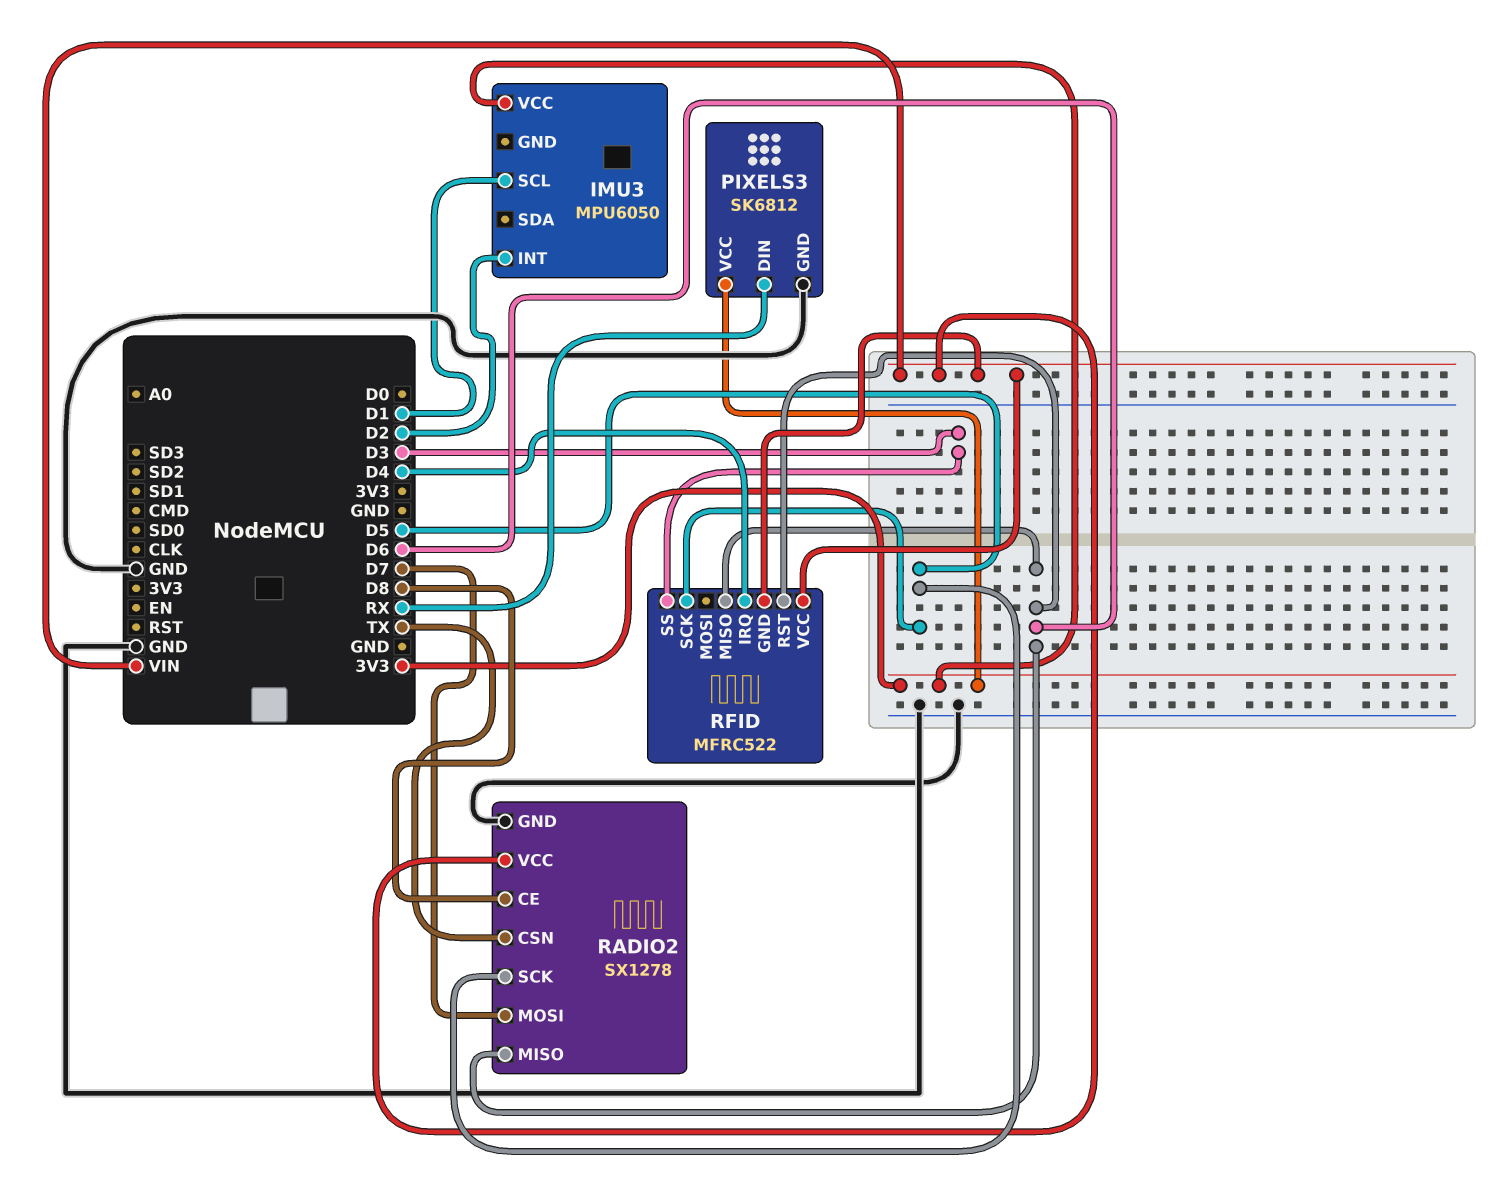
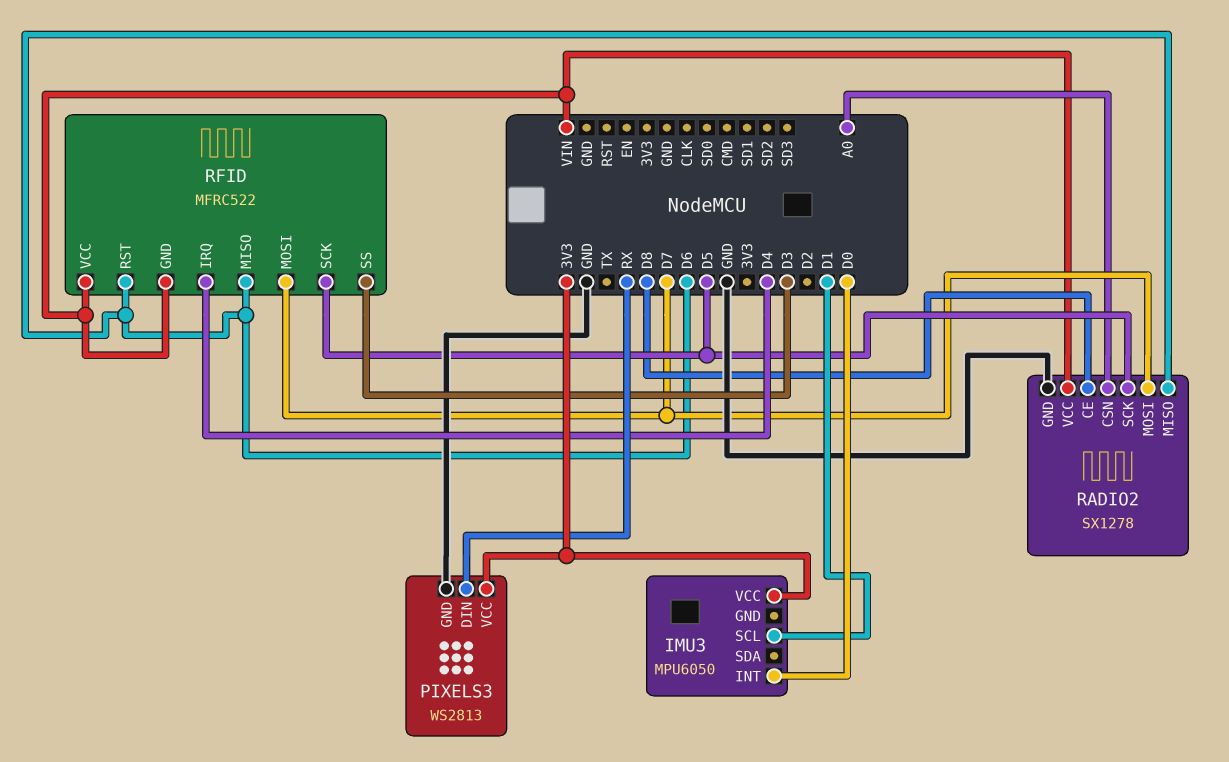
IMU3 pin INT: D2 -> D0
PIXELS3: SK6812 -> WS2813
RADIO2 pin CSN: TX -> A0
RFID pin MOSI: none -> D7

